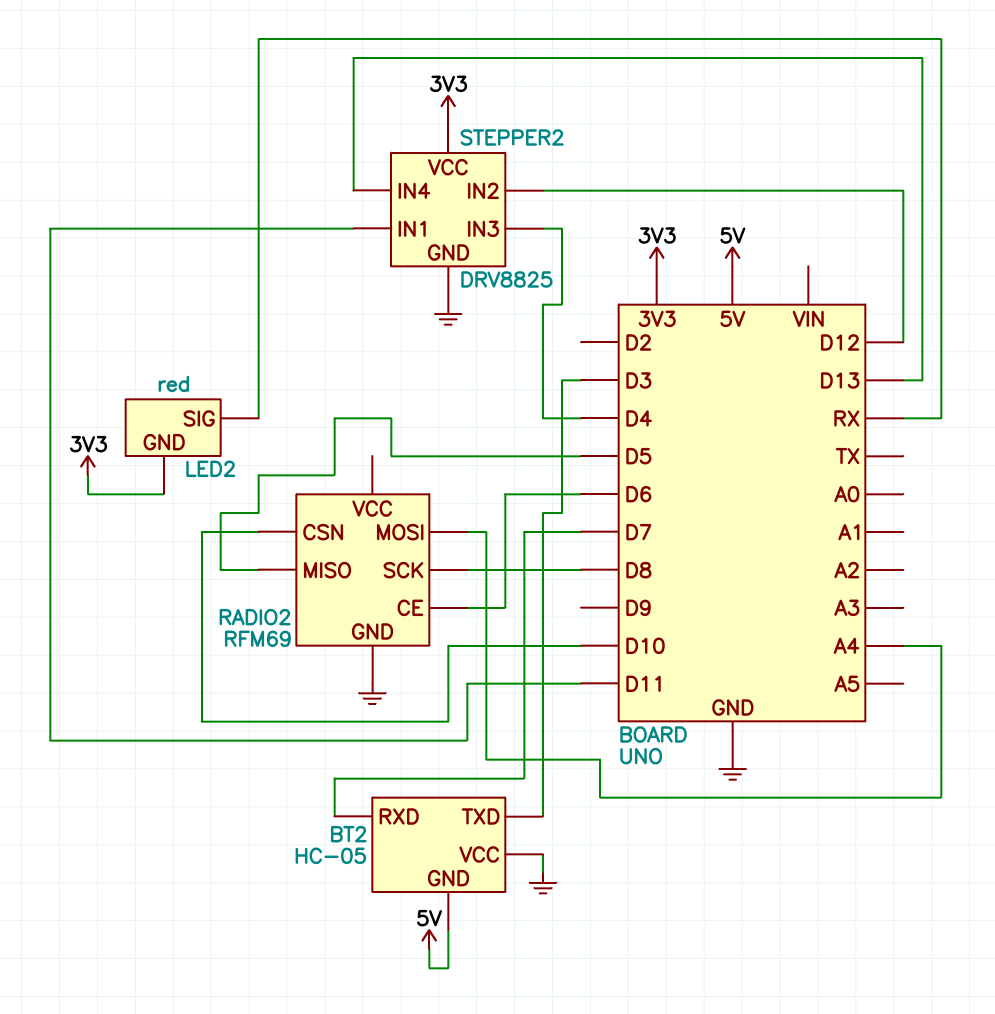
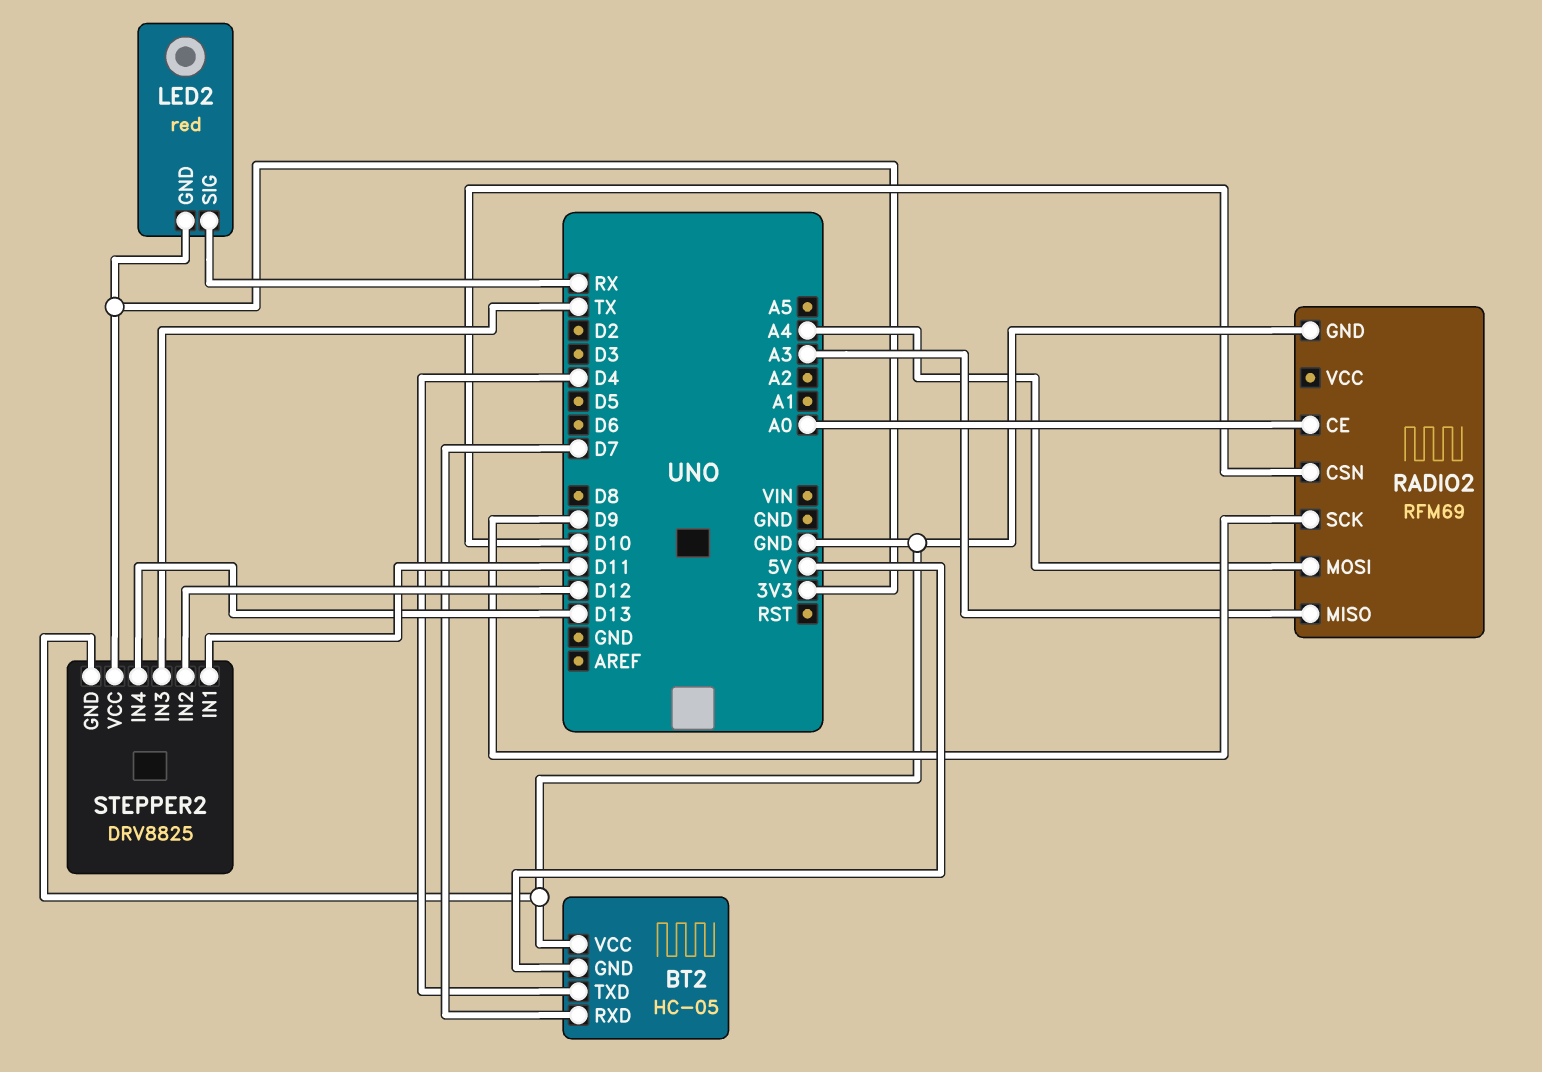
BT2 pin TXD: D3 -> D4
RADIO2 pin CE: D6 -> A0
RADIO2 pin MISO: D5 -> A3
RADIO2 pin SCK: D8 -> D9
STEPPER2 pin IN3: D4 -> TX

